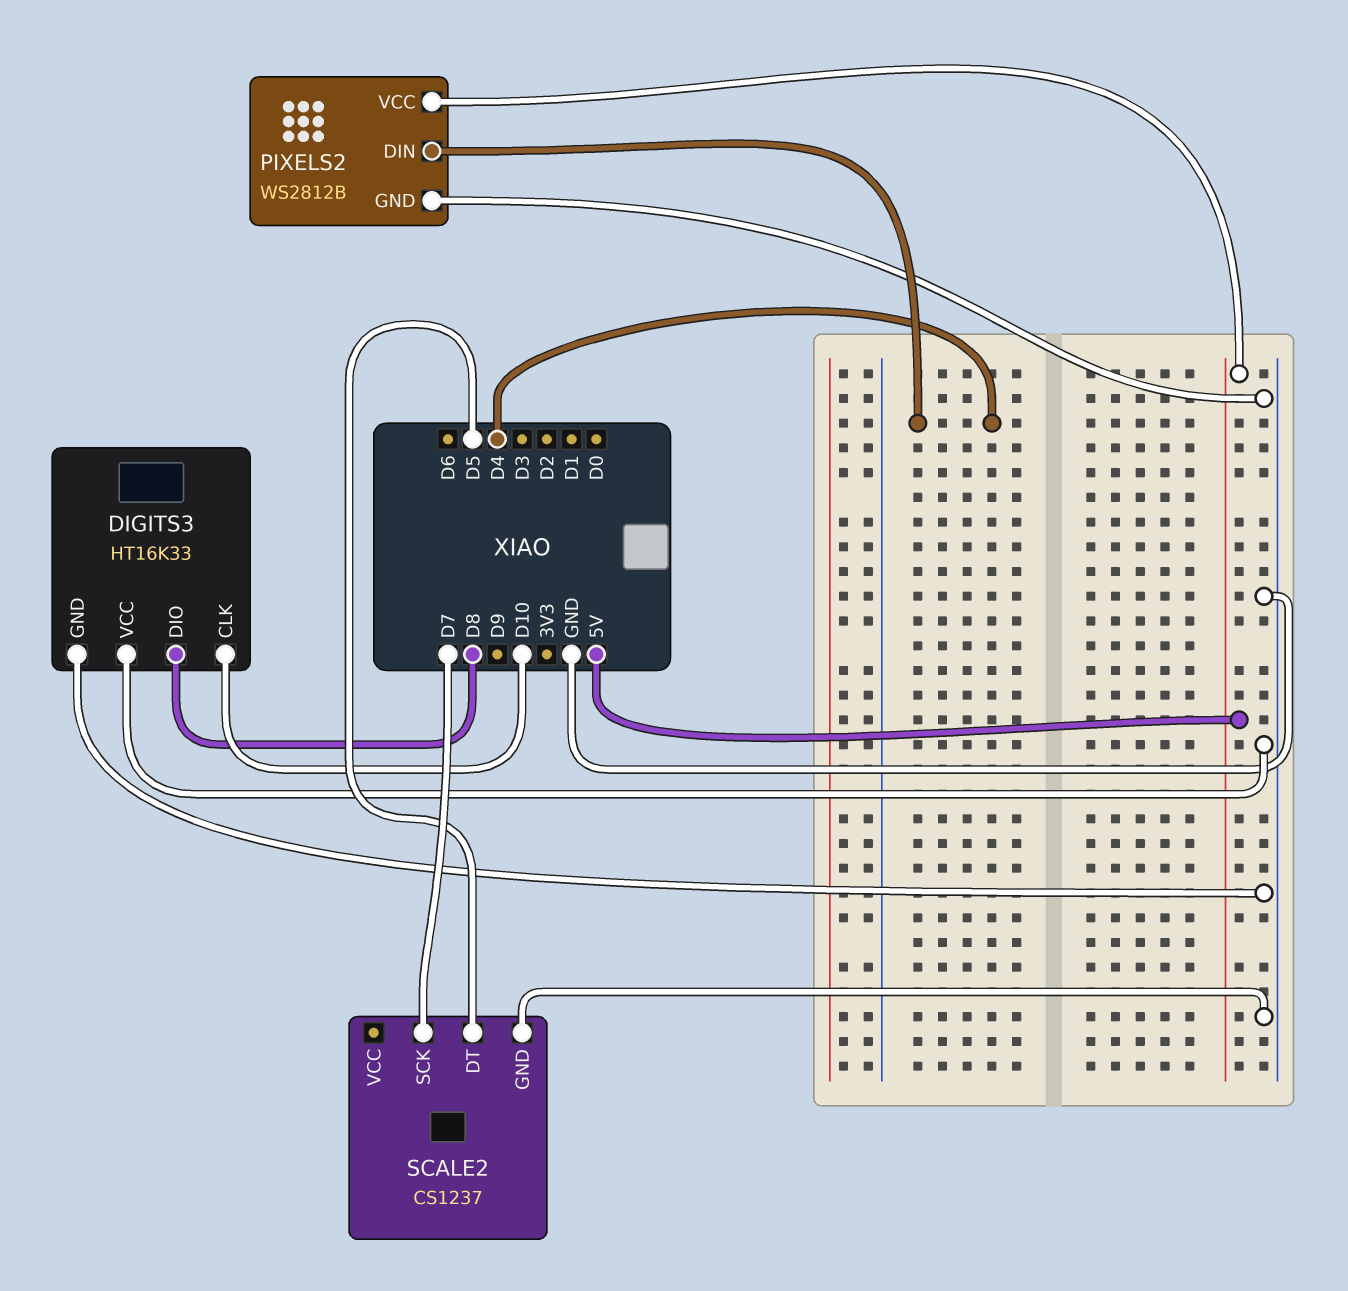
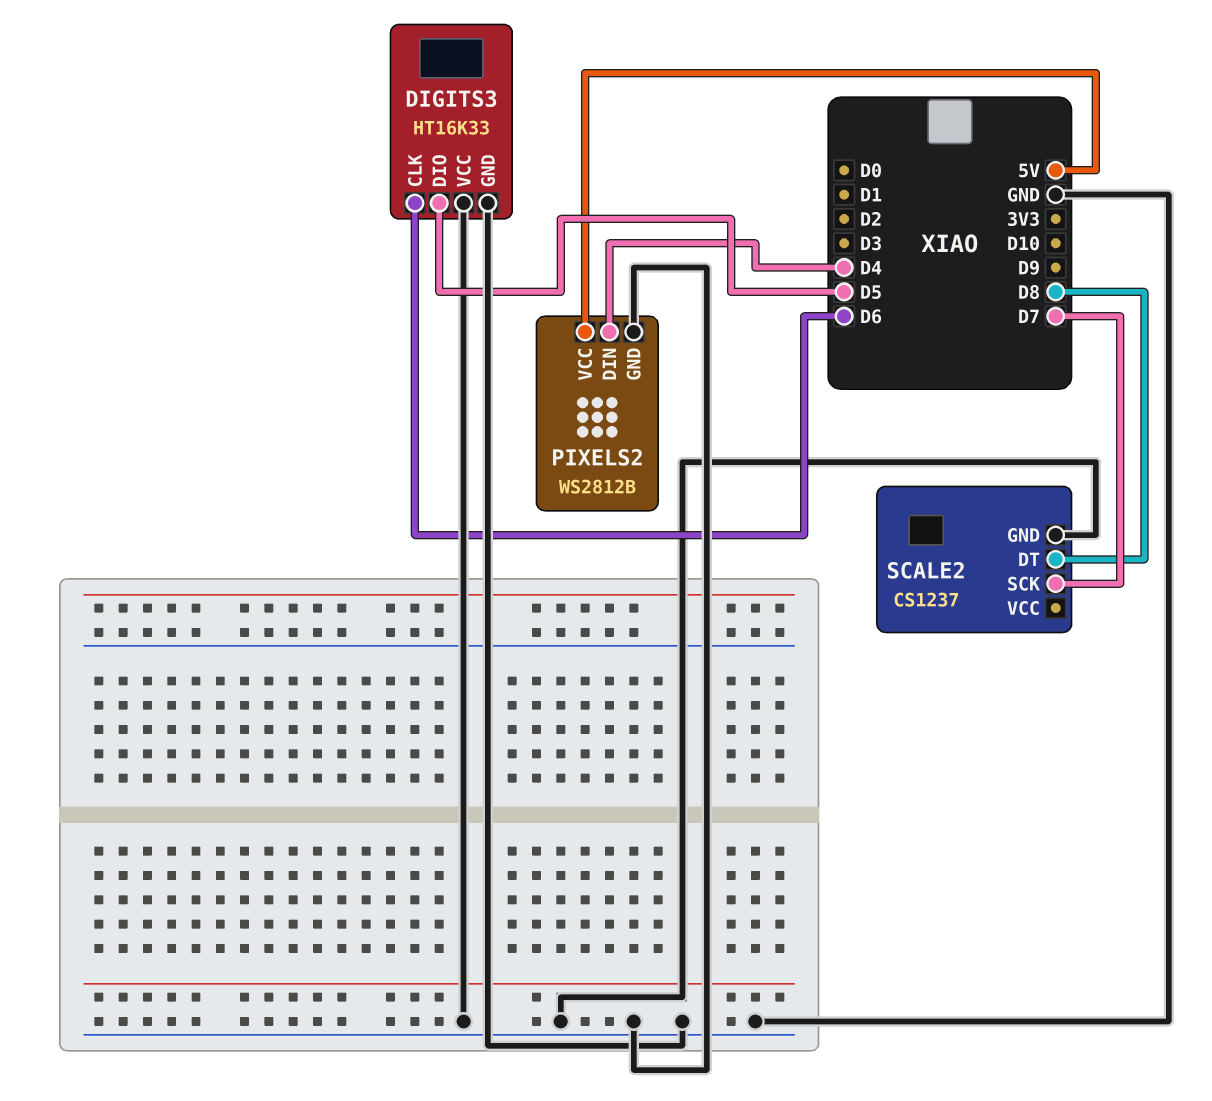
DIGITS3 pin CLK: D10 -> D6
DIGITS3 pin DIO: D8 -> D5
SCALE2 pin DT: D5 -> D8

